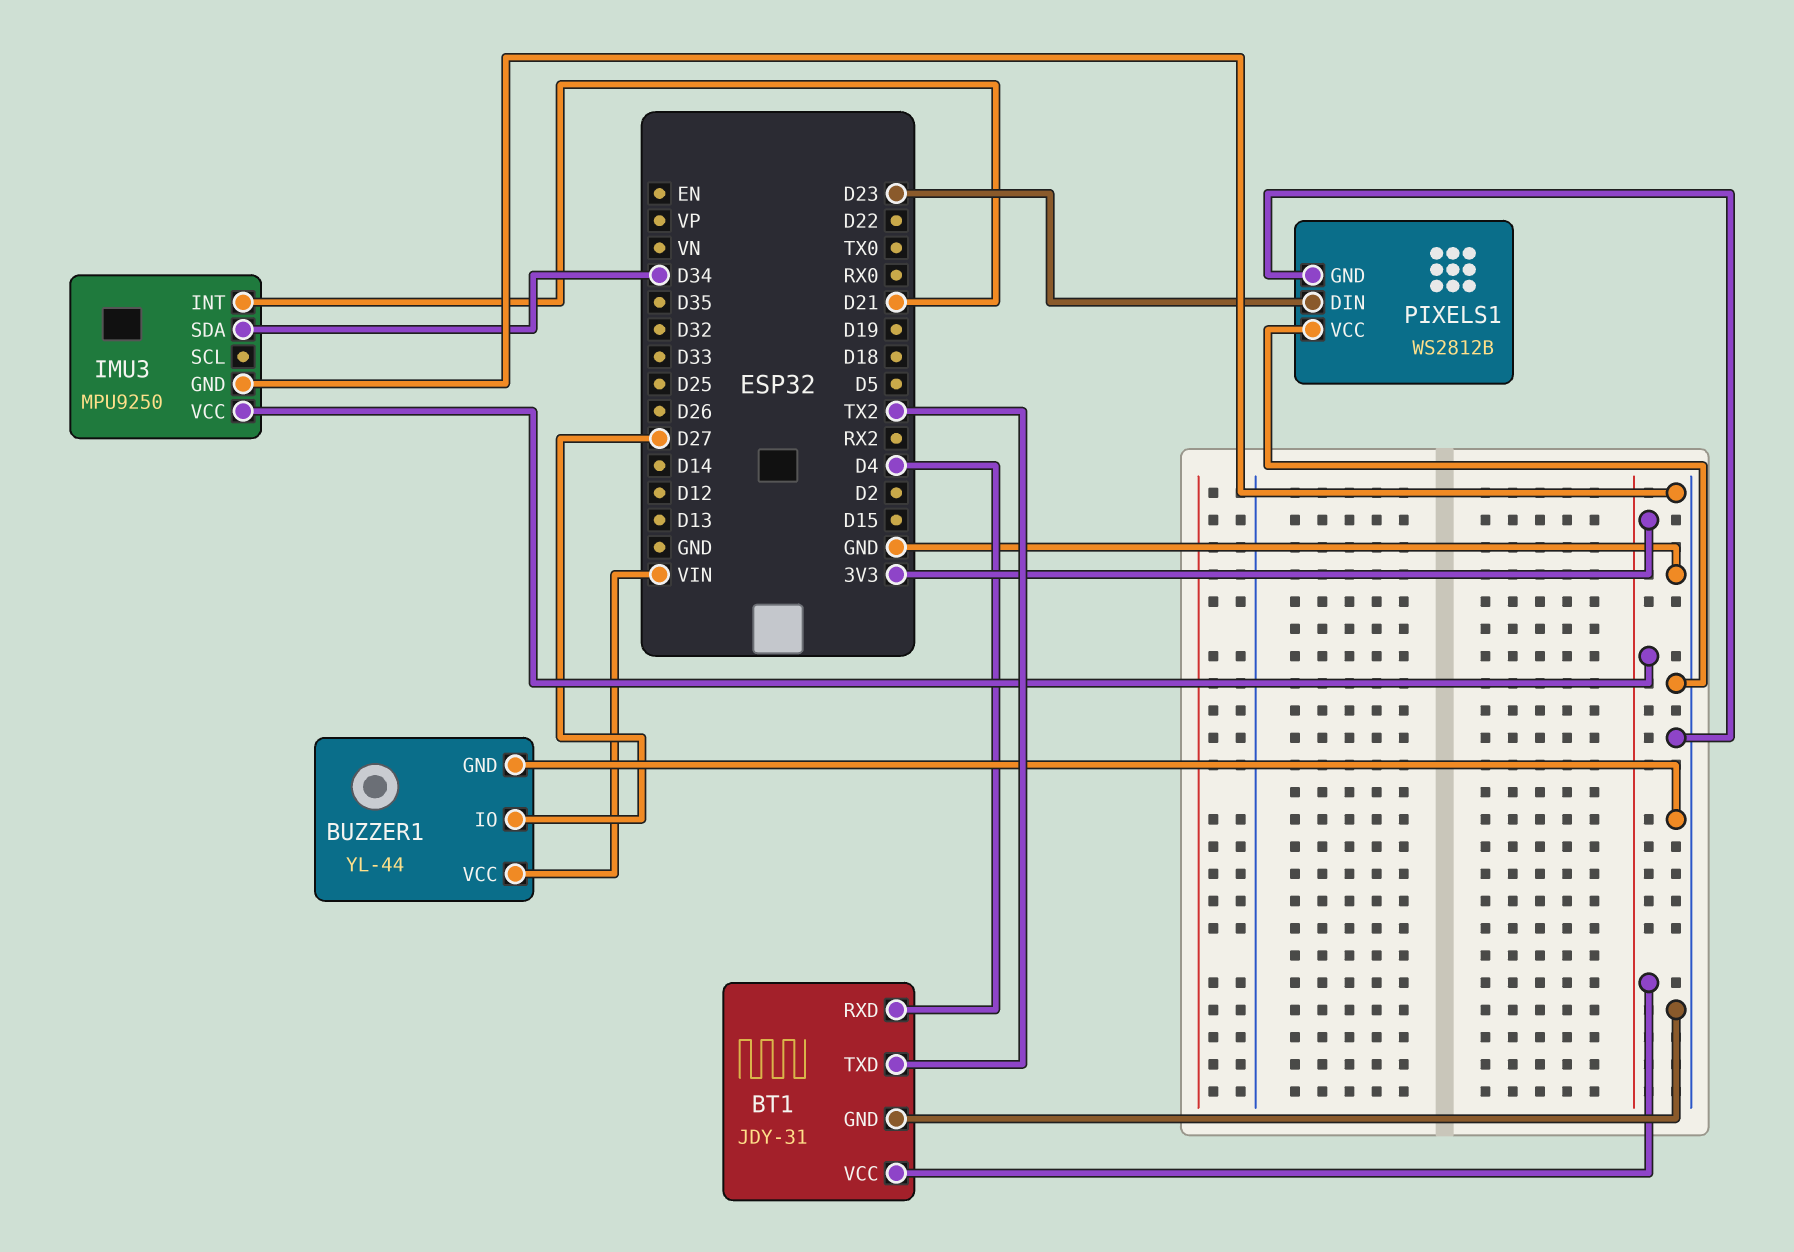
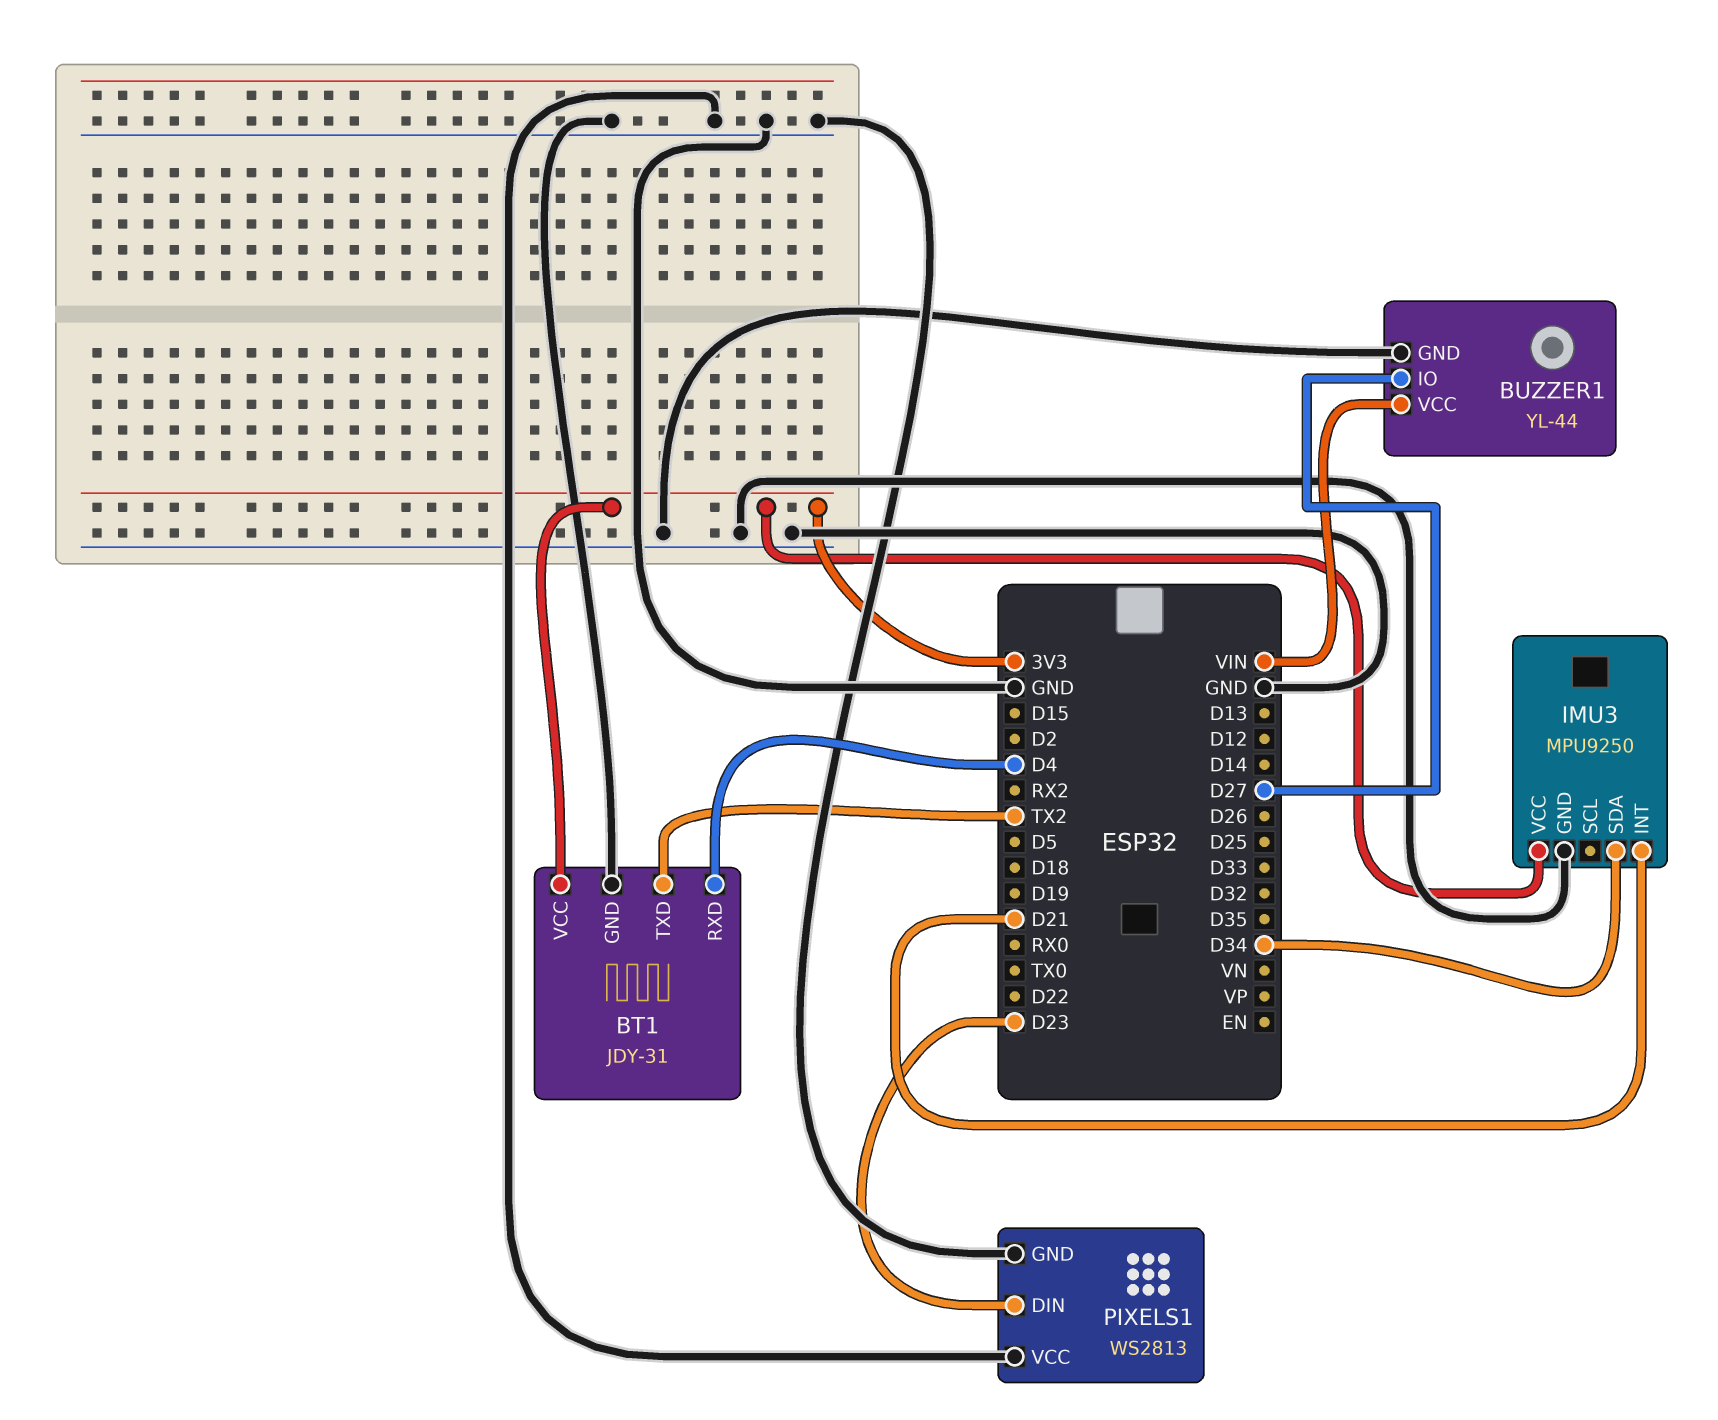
PIXELS1: WS2812B -> WS2813

